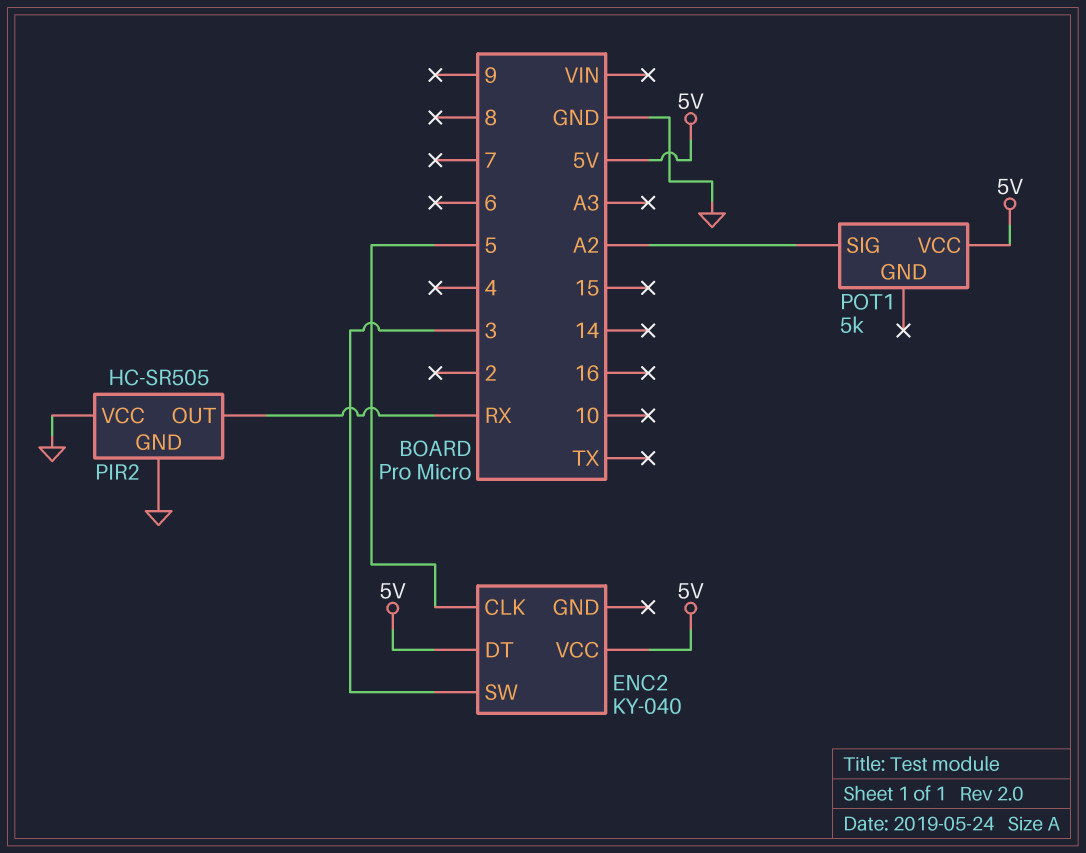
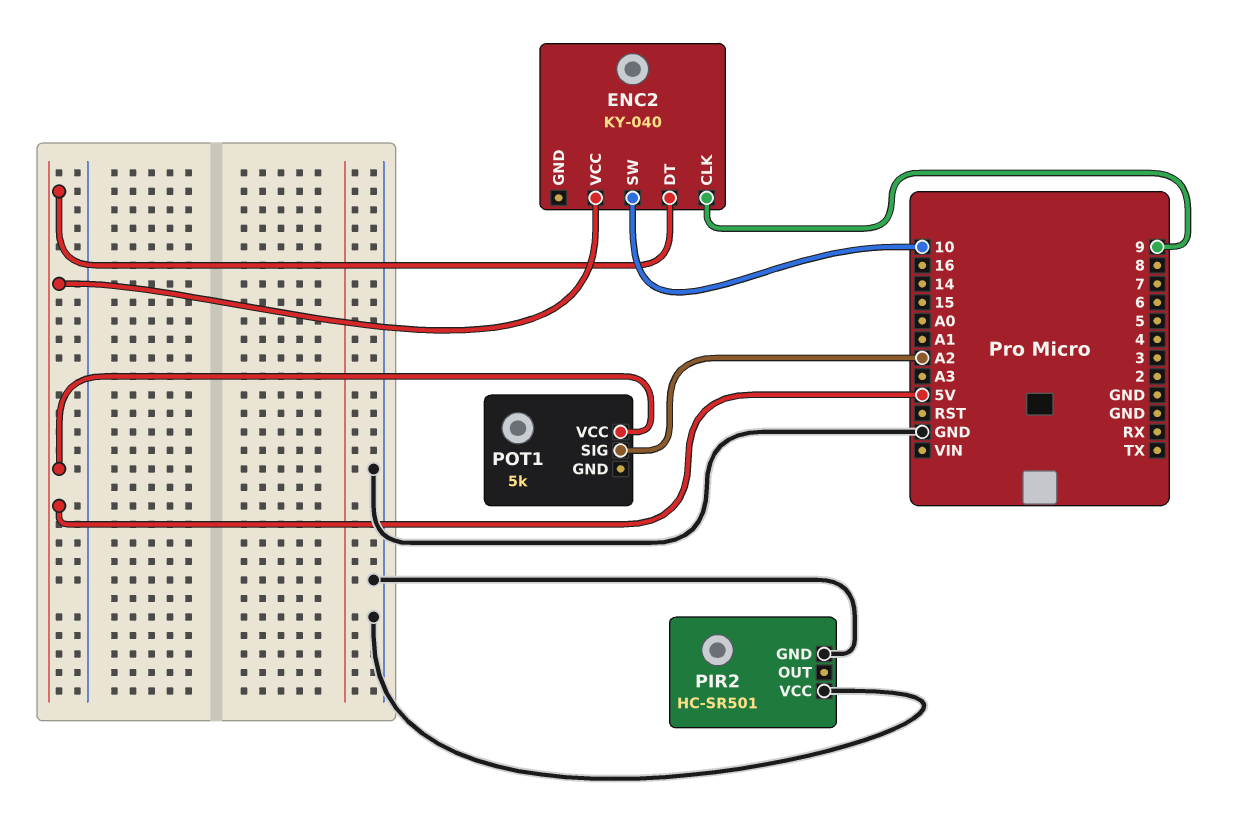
ENC2 pin CLK: 5 -> 9
ENC2 pin SW: 3 -> 10
PIR2: HC-SR505 -> HC-SR501
PIR2 pin OUT: RX -> none

